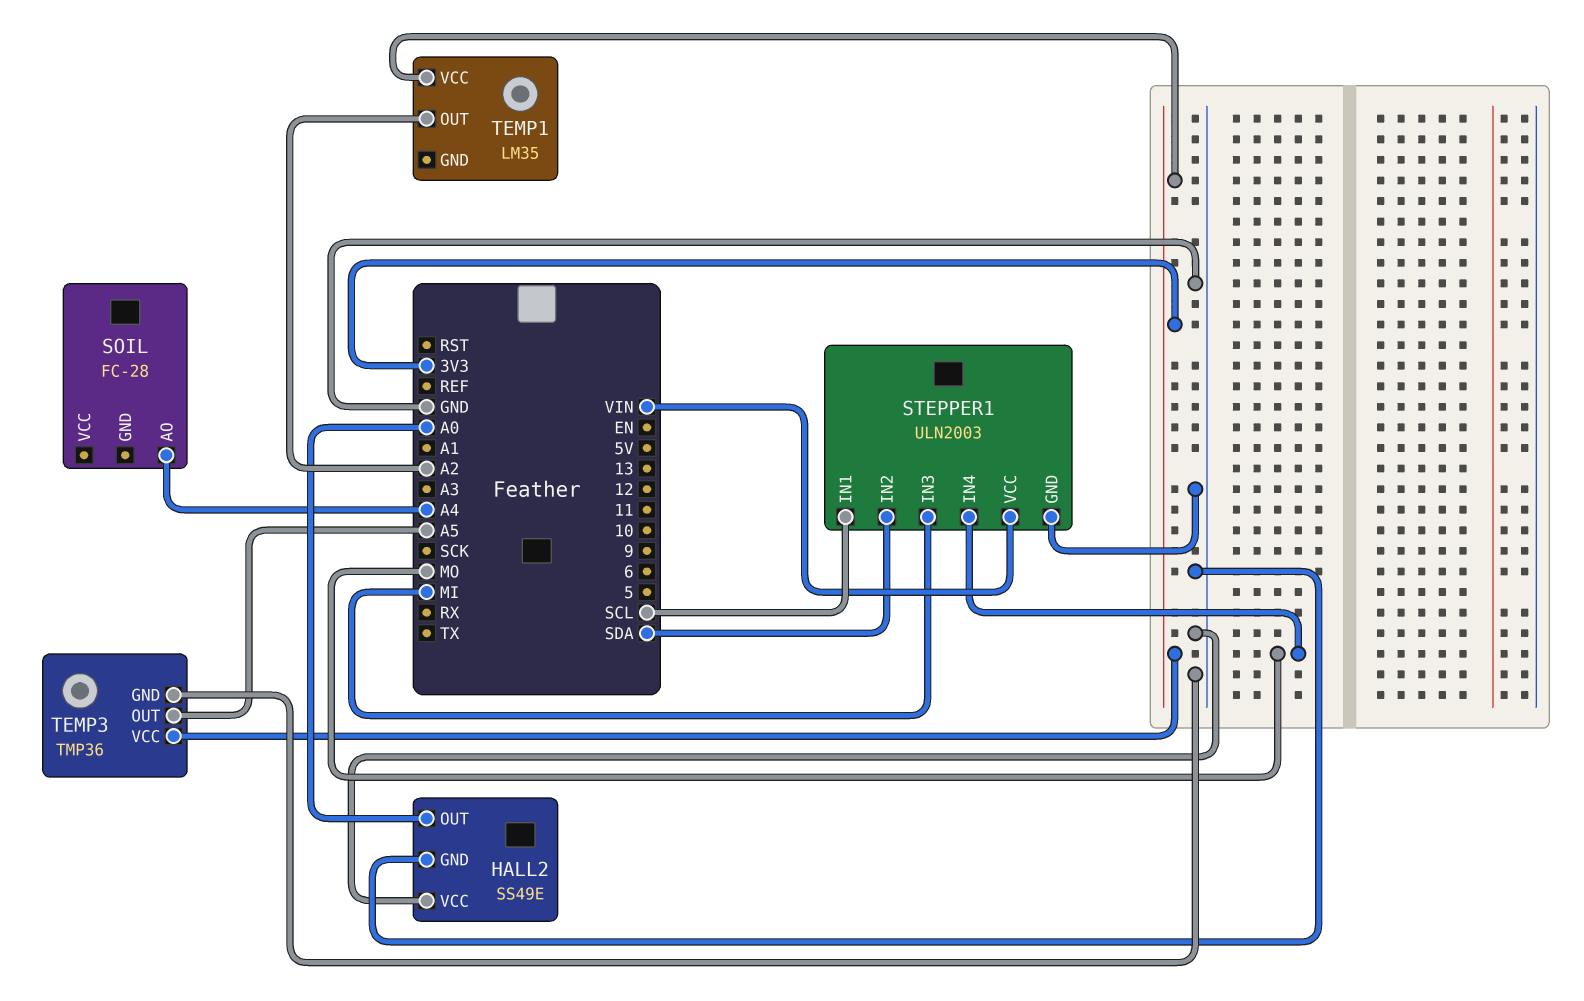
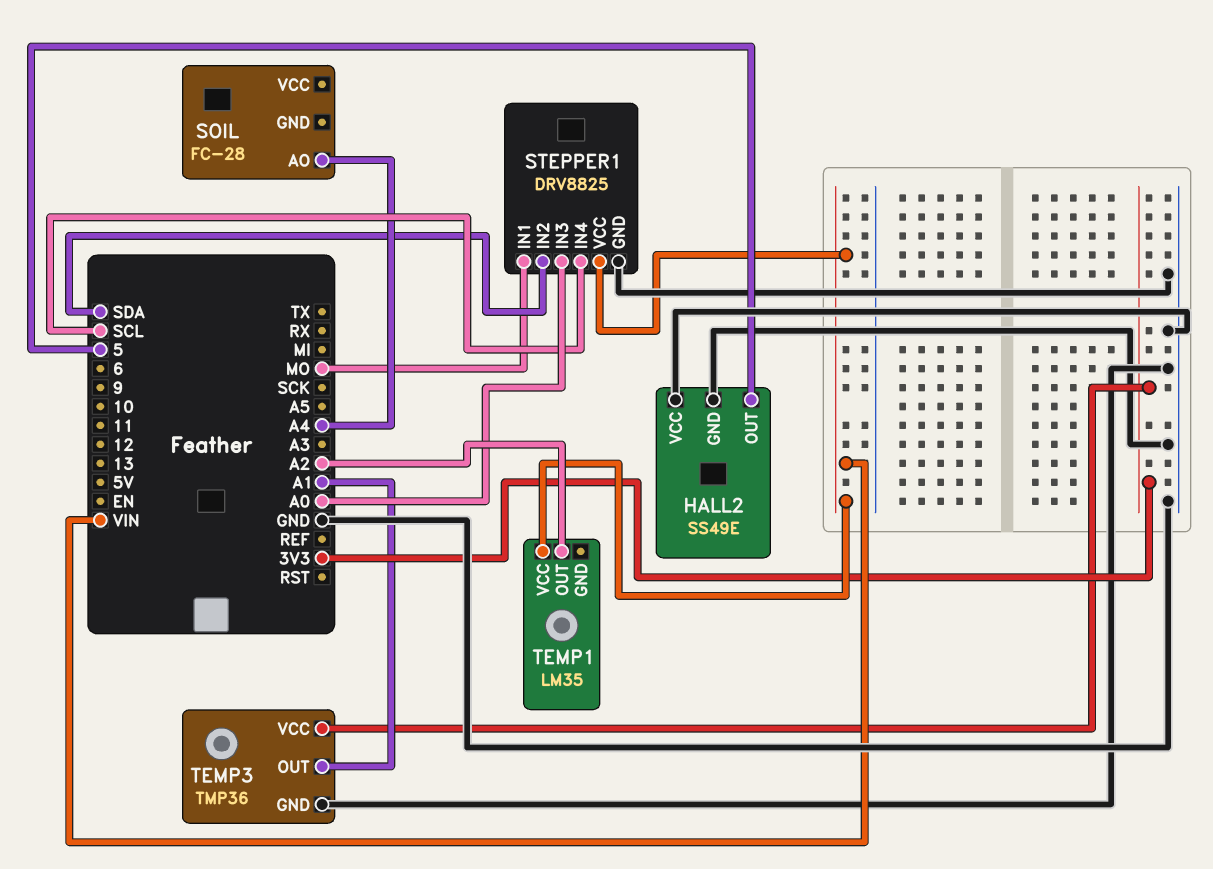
HALL2 pin OUT: A0 -> 5
STEPPER1: ULN2003 -> DRV8825
STEPPER1 pin IN1: SCL -> MO
STEPPER1 pin IN3: MI -> A0
STEPPER1 pin IN4: MO -> SCL
TEMP1 pin VCC: 3V3 -> VIN
TEMP3 pin OUT: A5 -> A1

